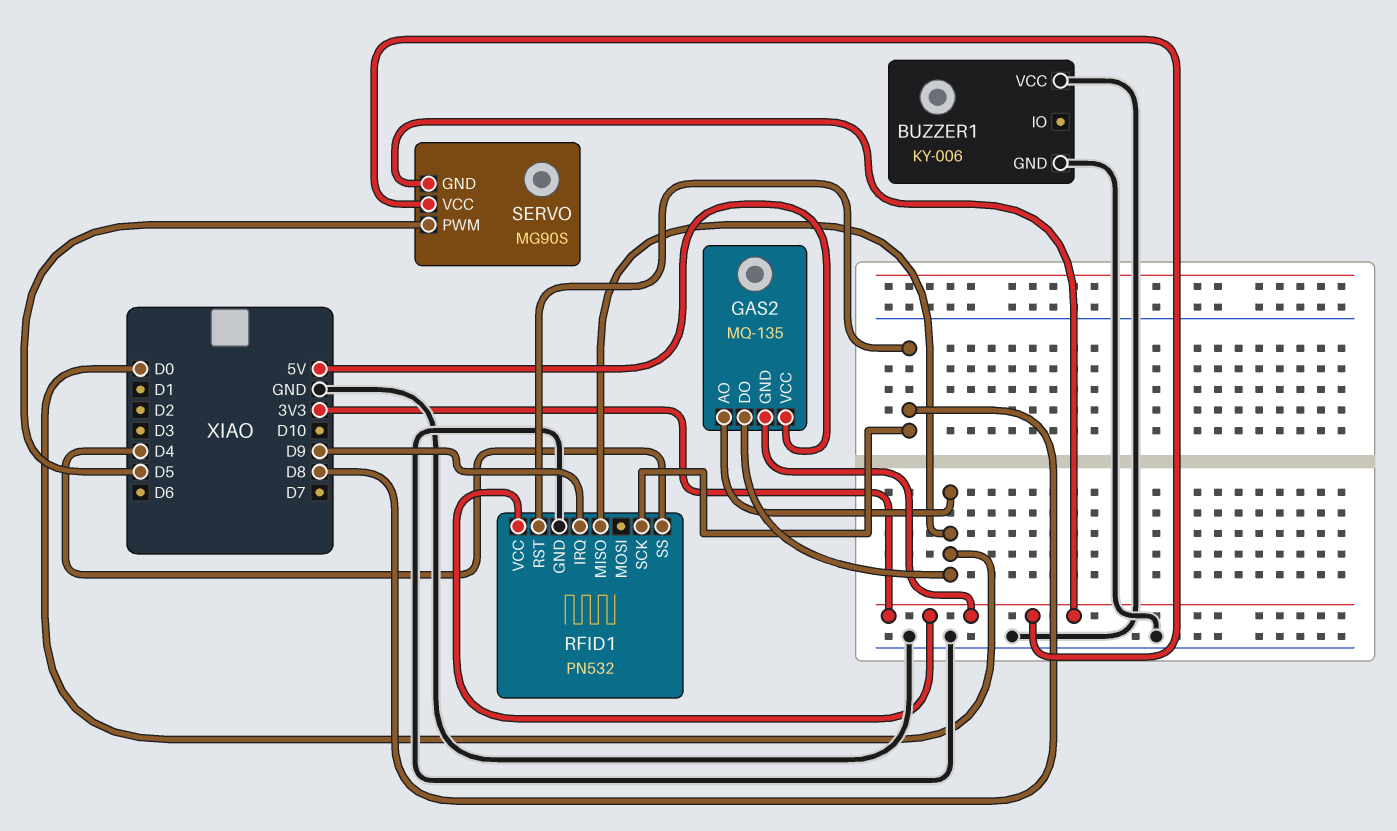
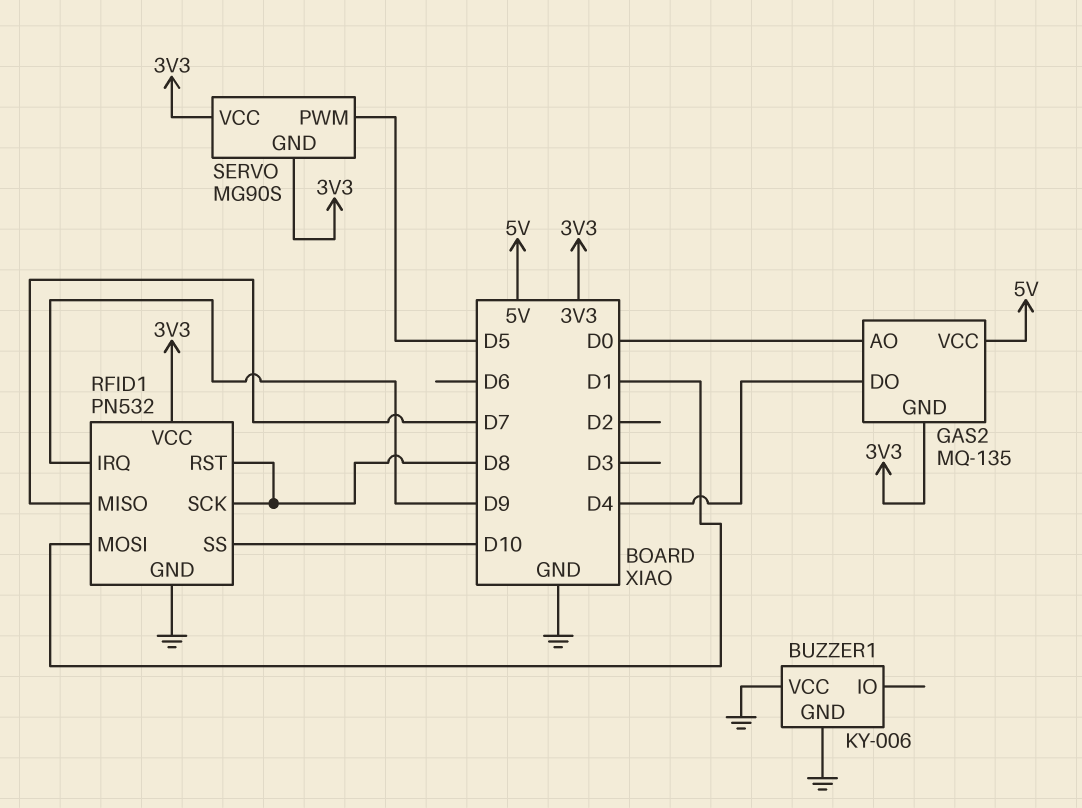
GAS2 pin DO: D0 -> D4
RFID1 pin MISO: D0 -> D7
RFID1 pin MOSI: none -> D1
RFID1 pin SS: D4 -> D10

